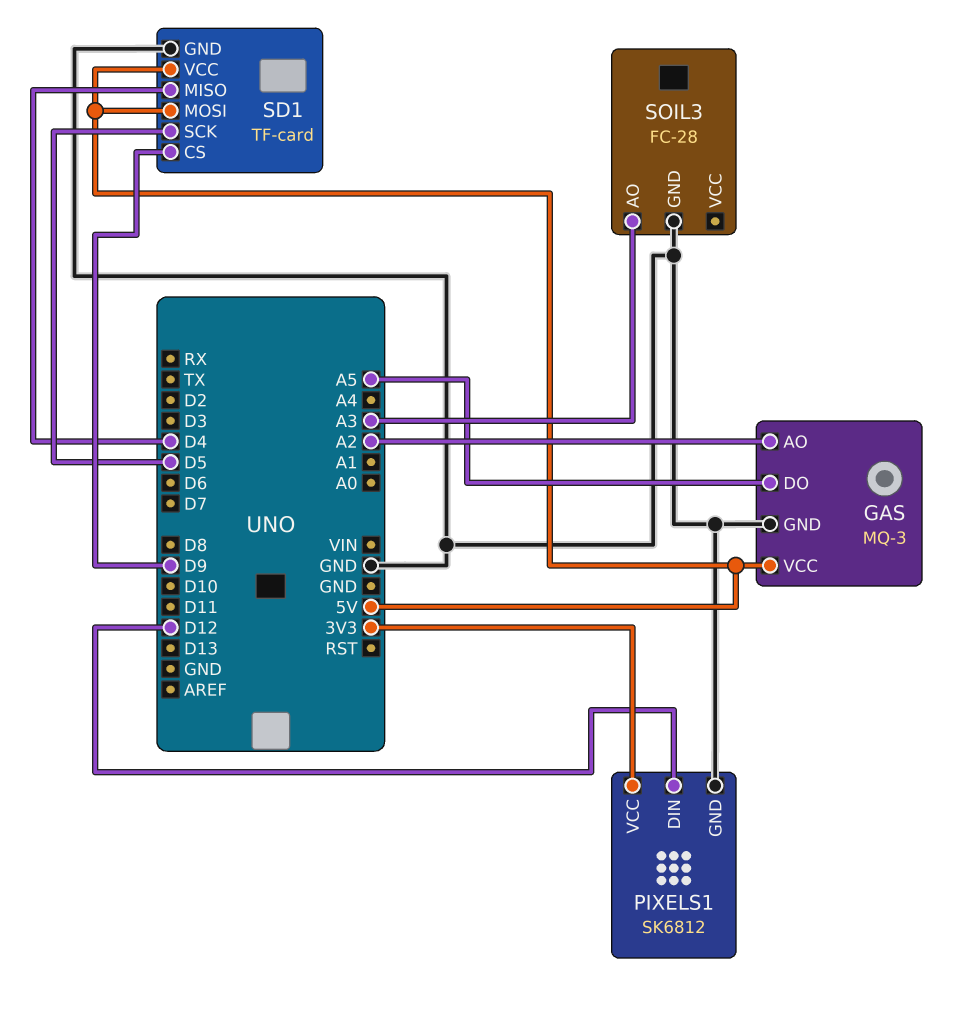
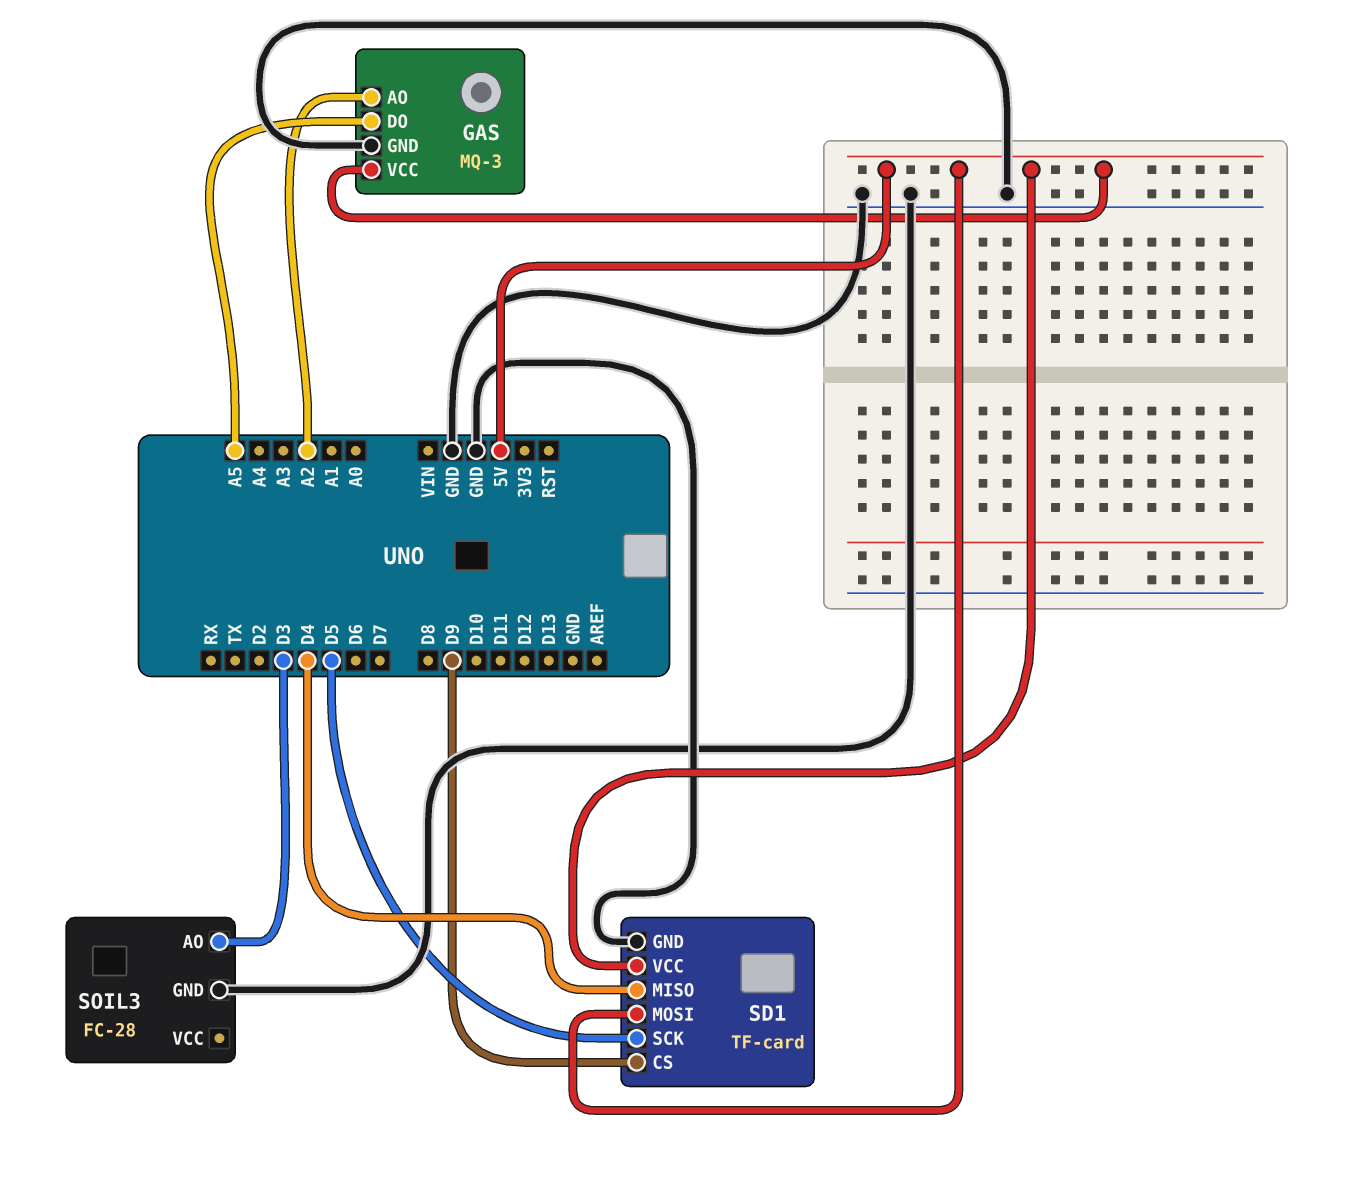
PIXELS1: SK6812 -> none
PIXELS1 pin DIN: D12 -> none
PIXELS1 pin GND: GND -> none
PIXELS1 pin VCC: 3V3 -> none
SOIL3 pin AO: A3 -> D3

